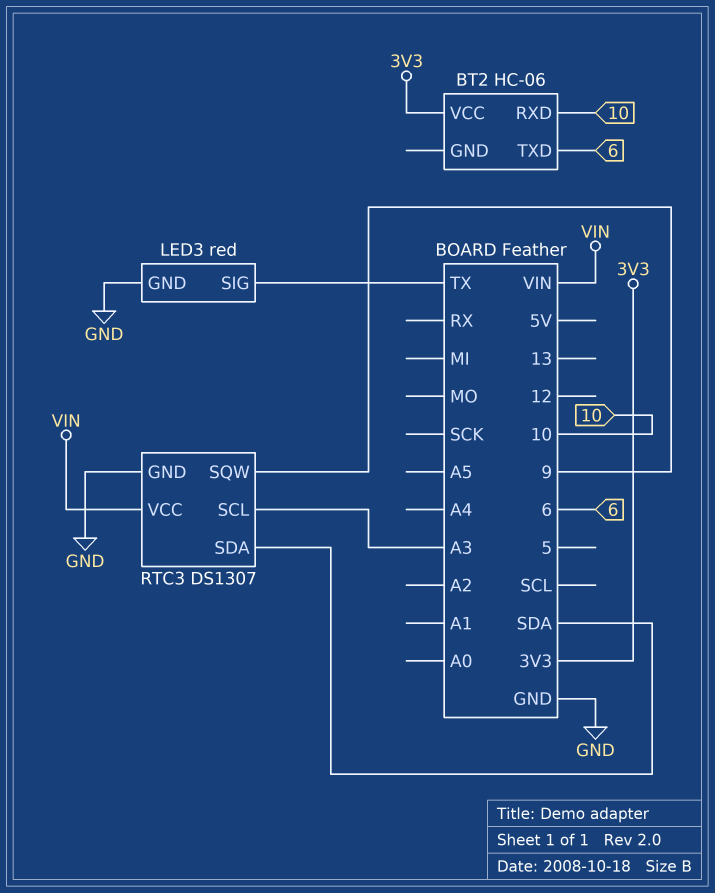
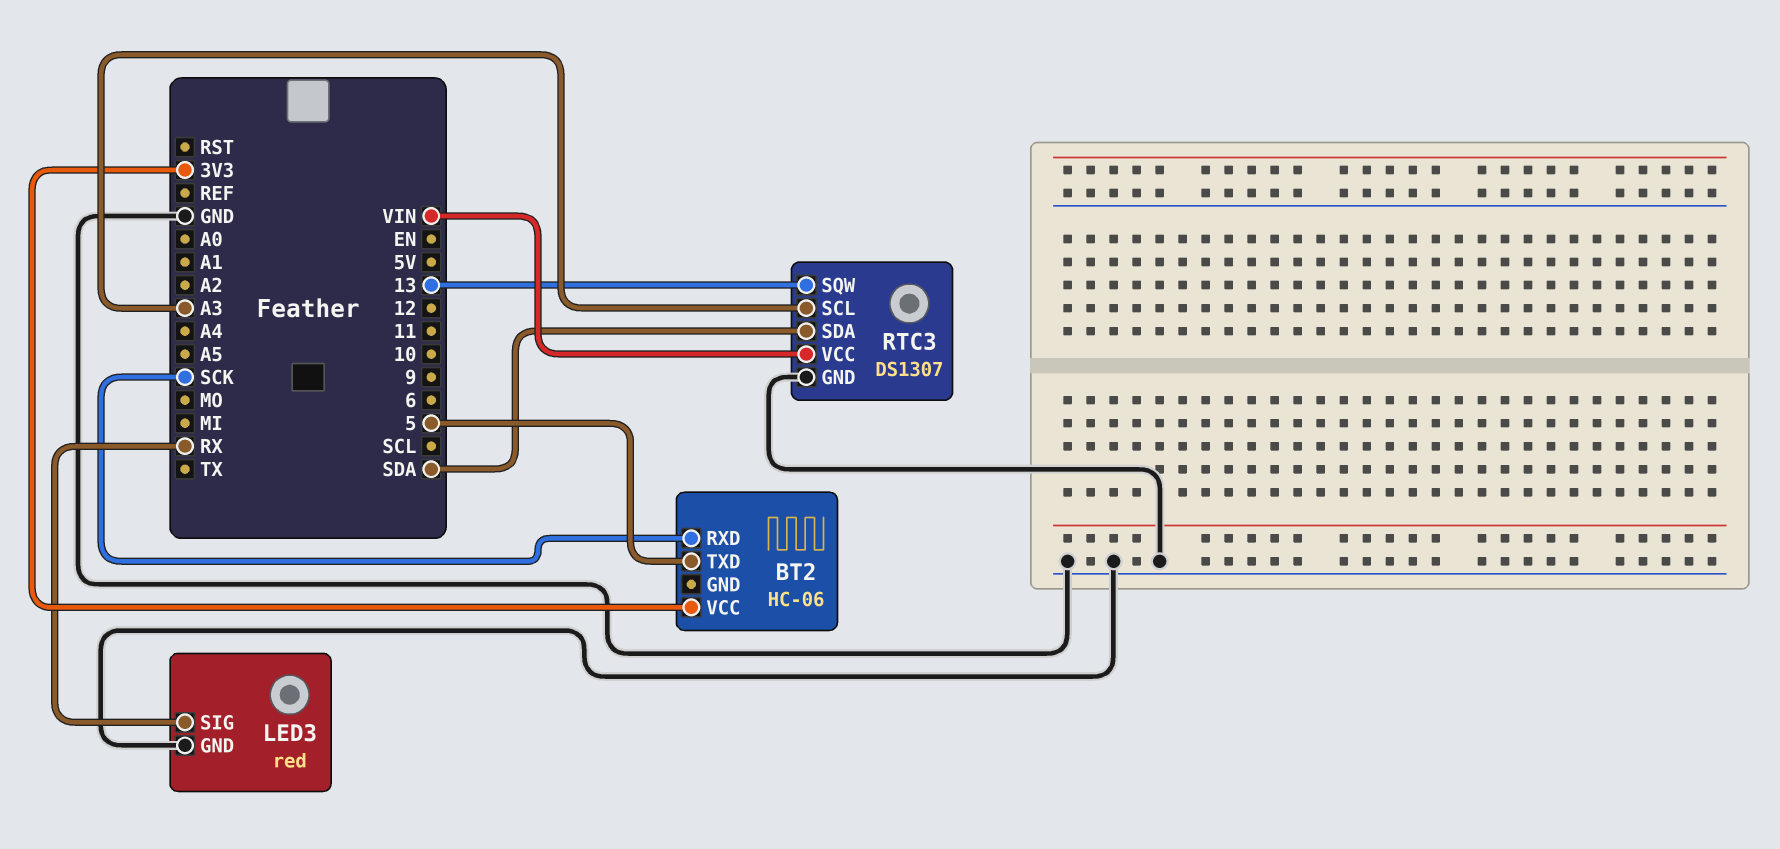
BT2 pin RXD: 10 -> SCK
BT2 pin TXD: 6 -> 5
LED3 pin SIG: TX -> RX
RTC3 pin SQW: 9 -> 13

